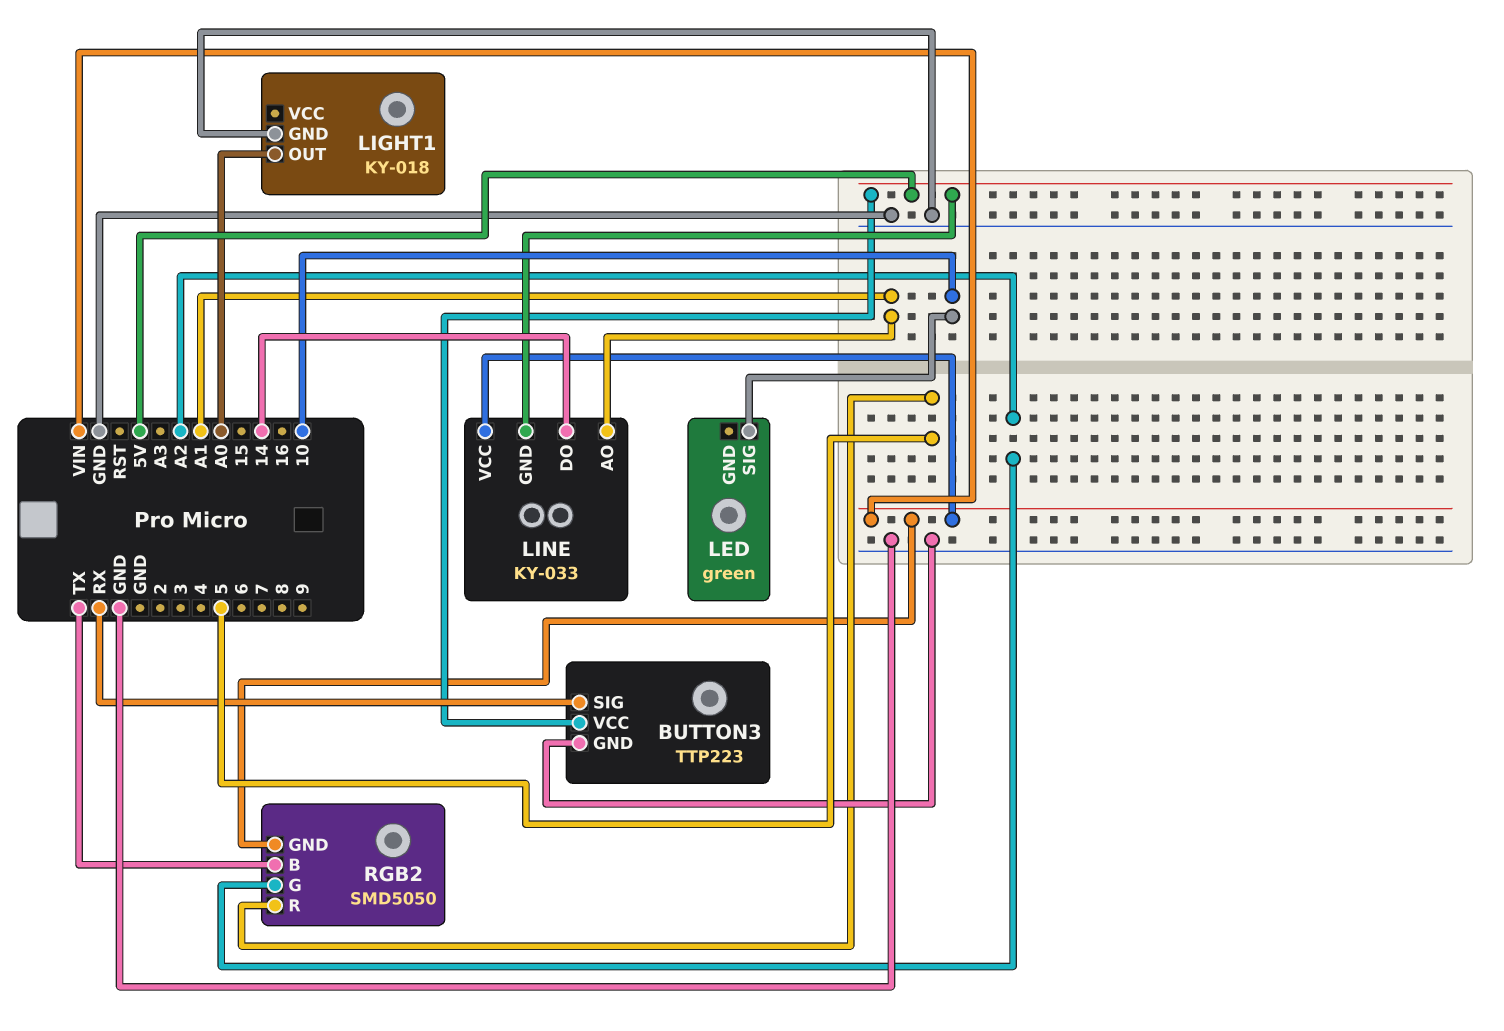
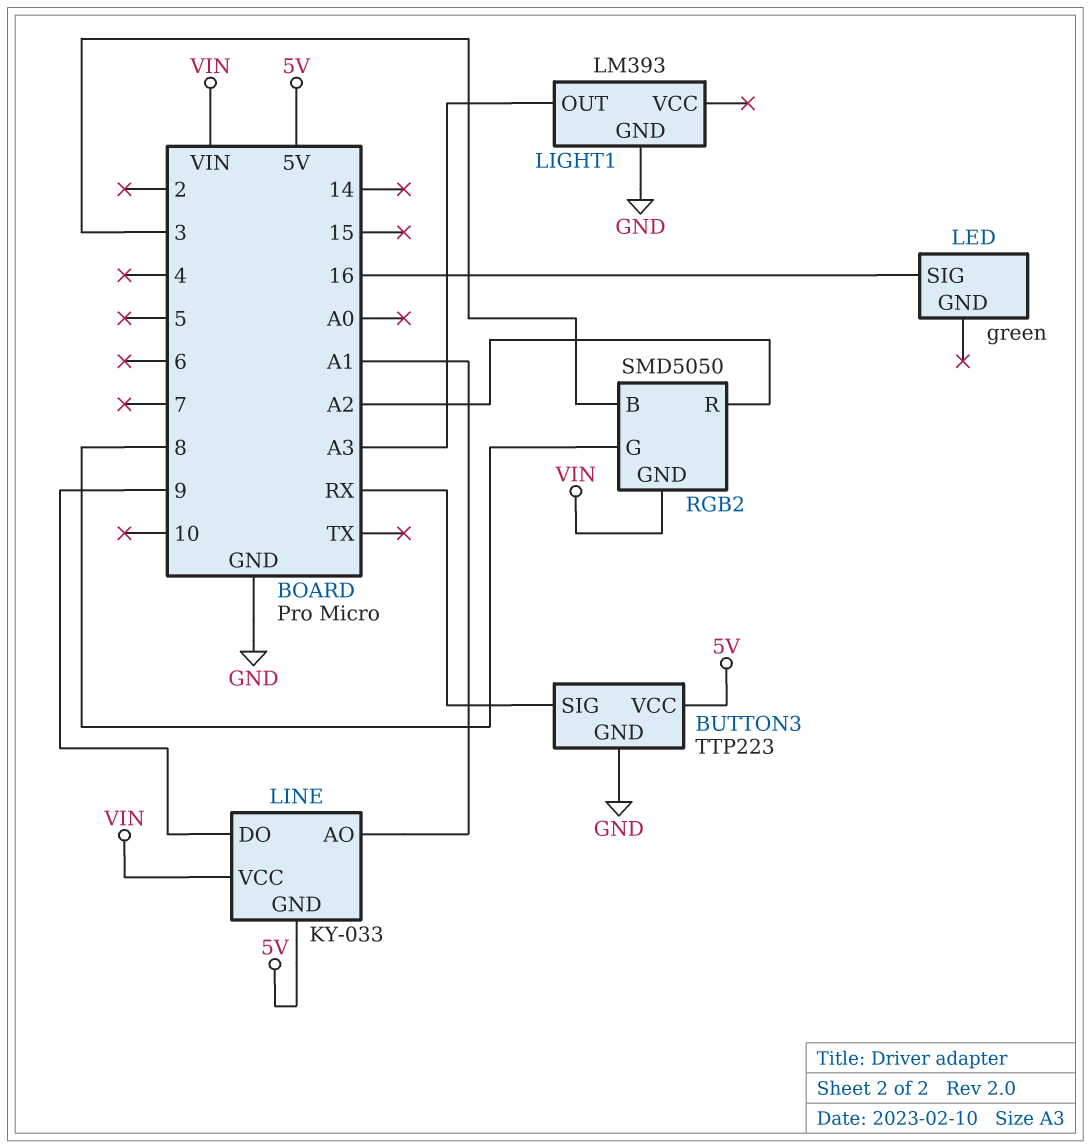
LED pin SIG: 10 -> 16
LIGHT1: KY-018 -> LM393
LIGHT1 pin OUT: A0 -> A3
LINE pin DO: 14 -> 9
RGB2 pin B: TX -> 3
RGB2 pin G: A2 -> 8
RGB2 pin R: 5 -> A2

